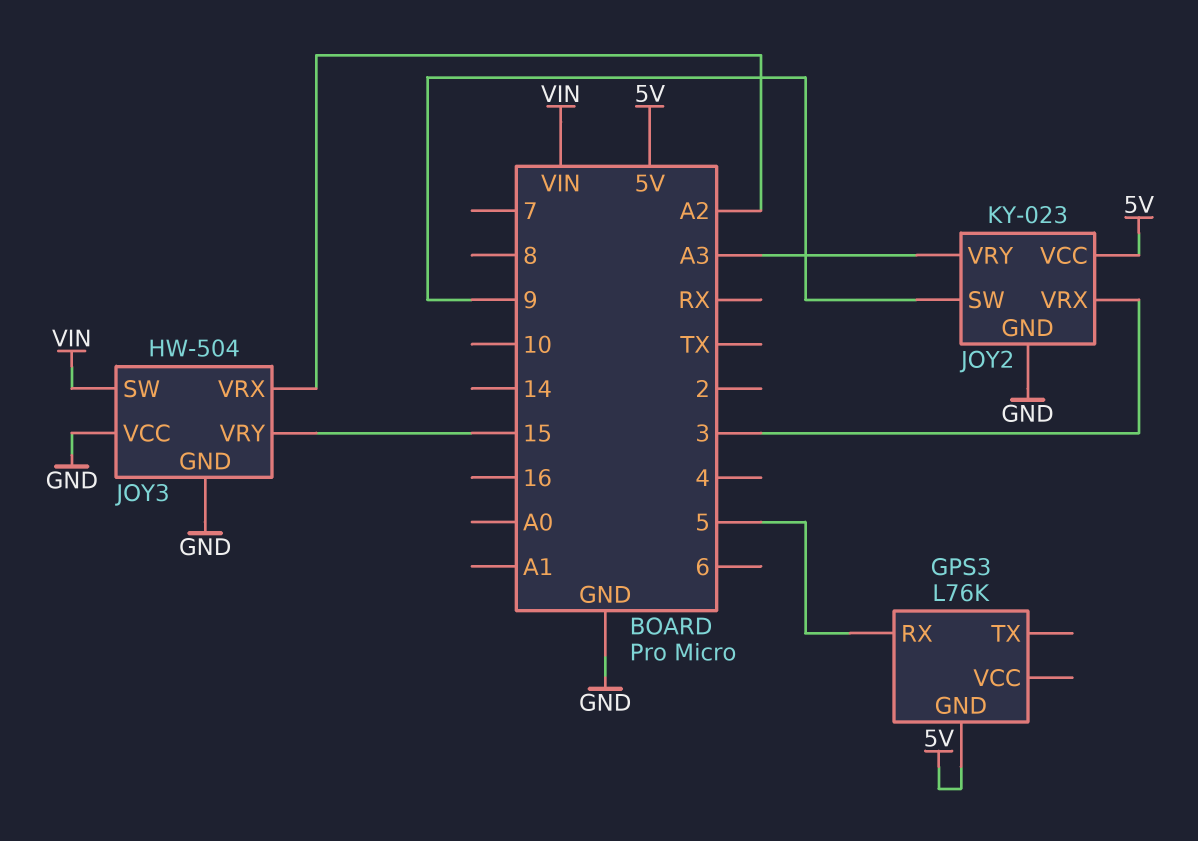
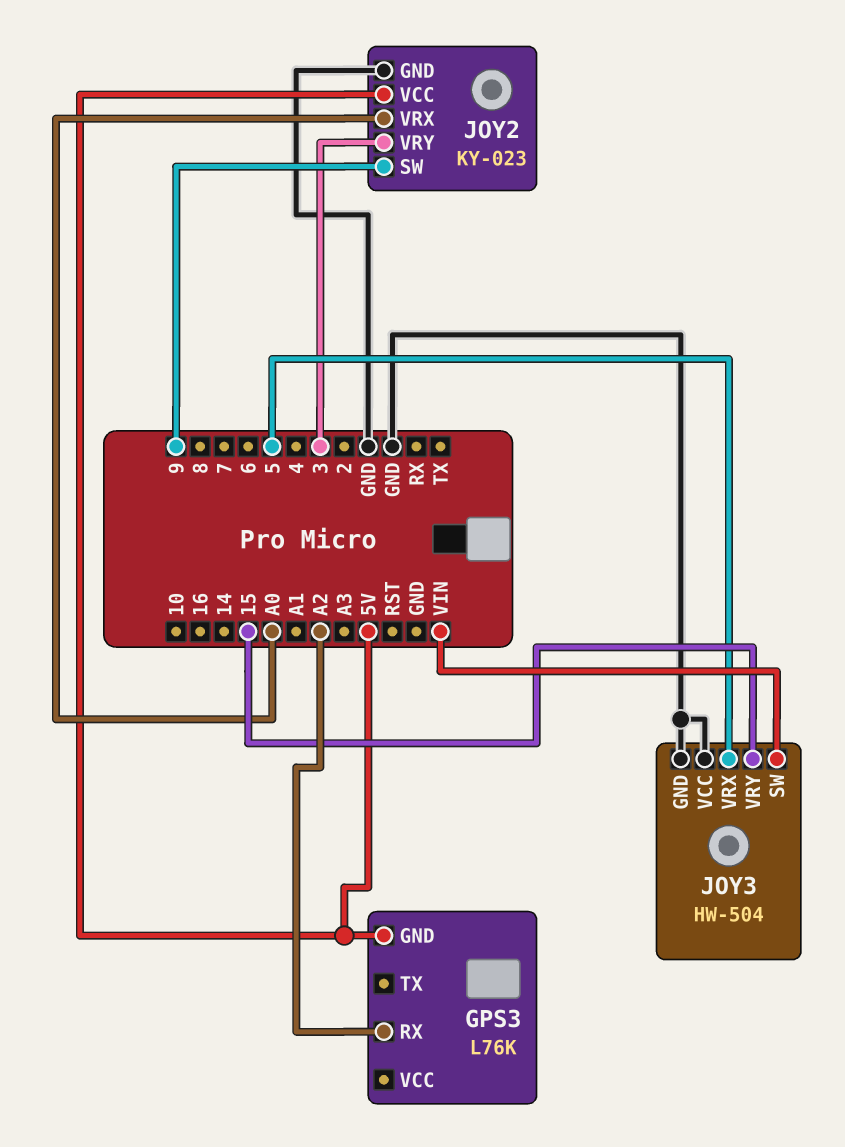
GPS3 pin RX: 5 -> A2
JOY2 pin VRX: 3 -> A0
JOY2 pin VRY: A3 -> 3
JOY3 pin VRX: A2 -> 5

